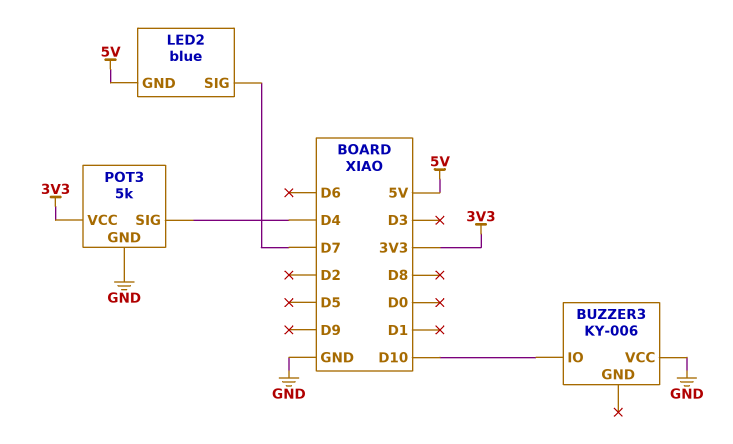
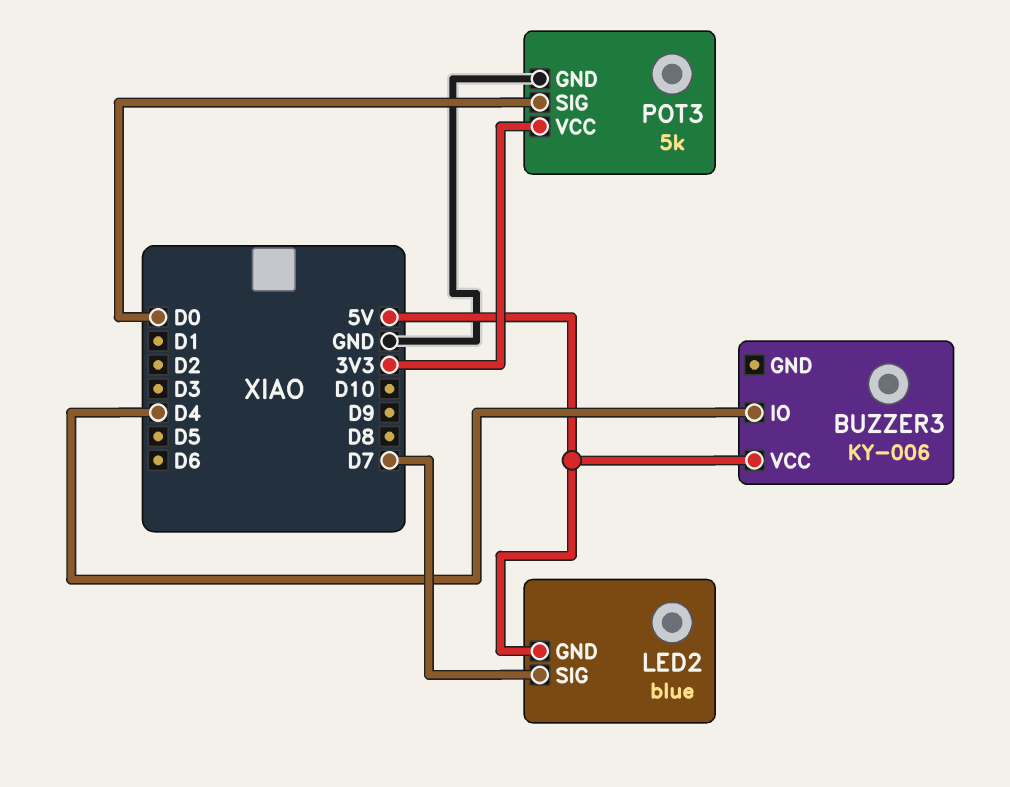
BUZZER3 pin IO: D10 -> D4
BUZZER3 pin VCC: GND -> 5V
POT3 pin SIG: D4 -> D0

